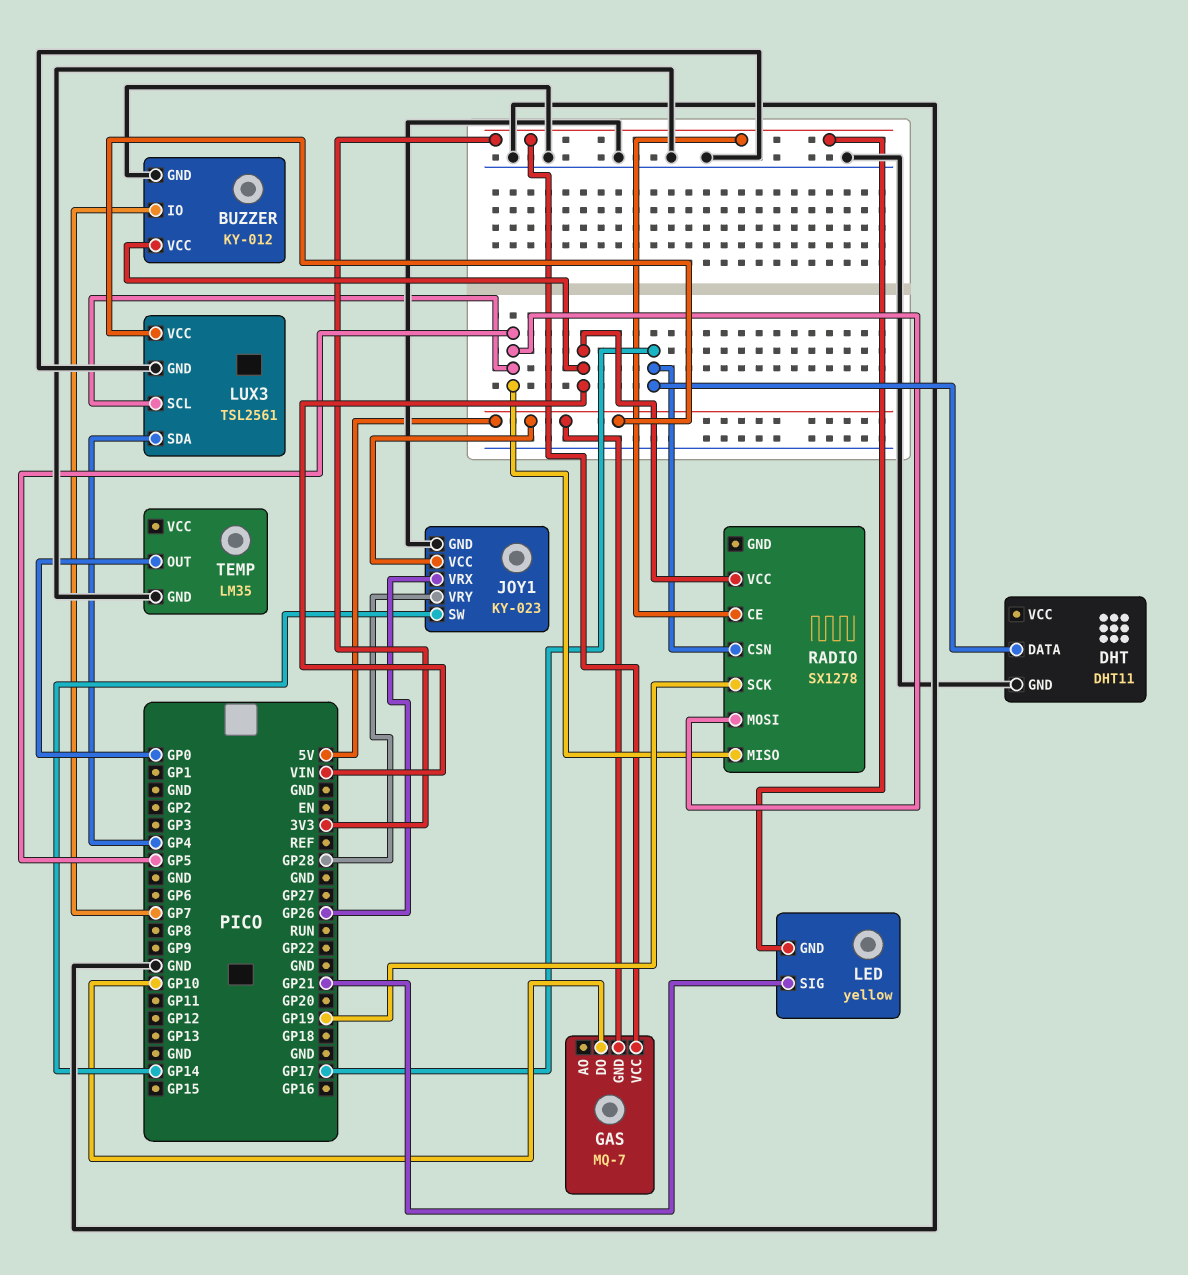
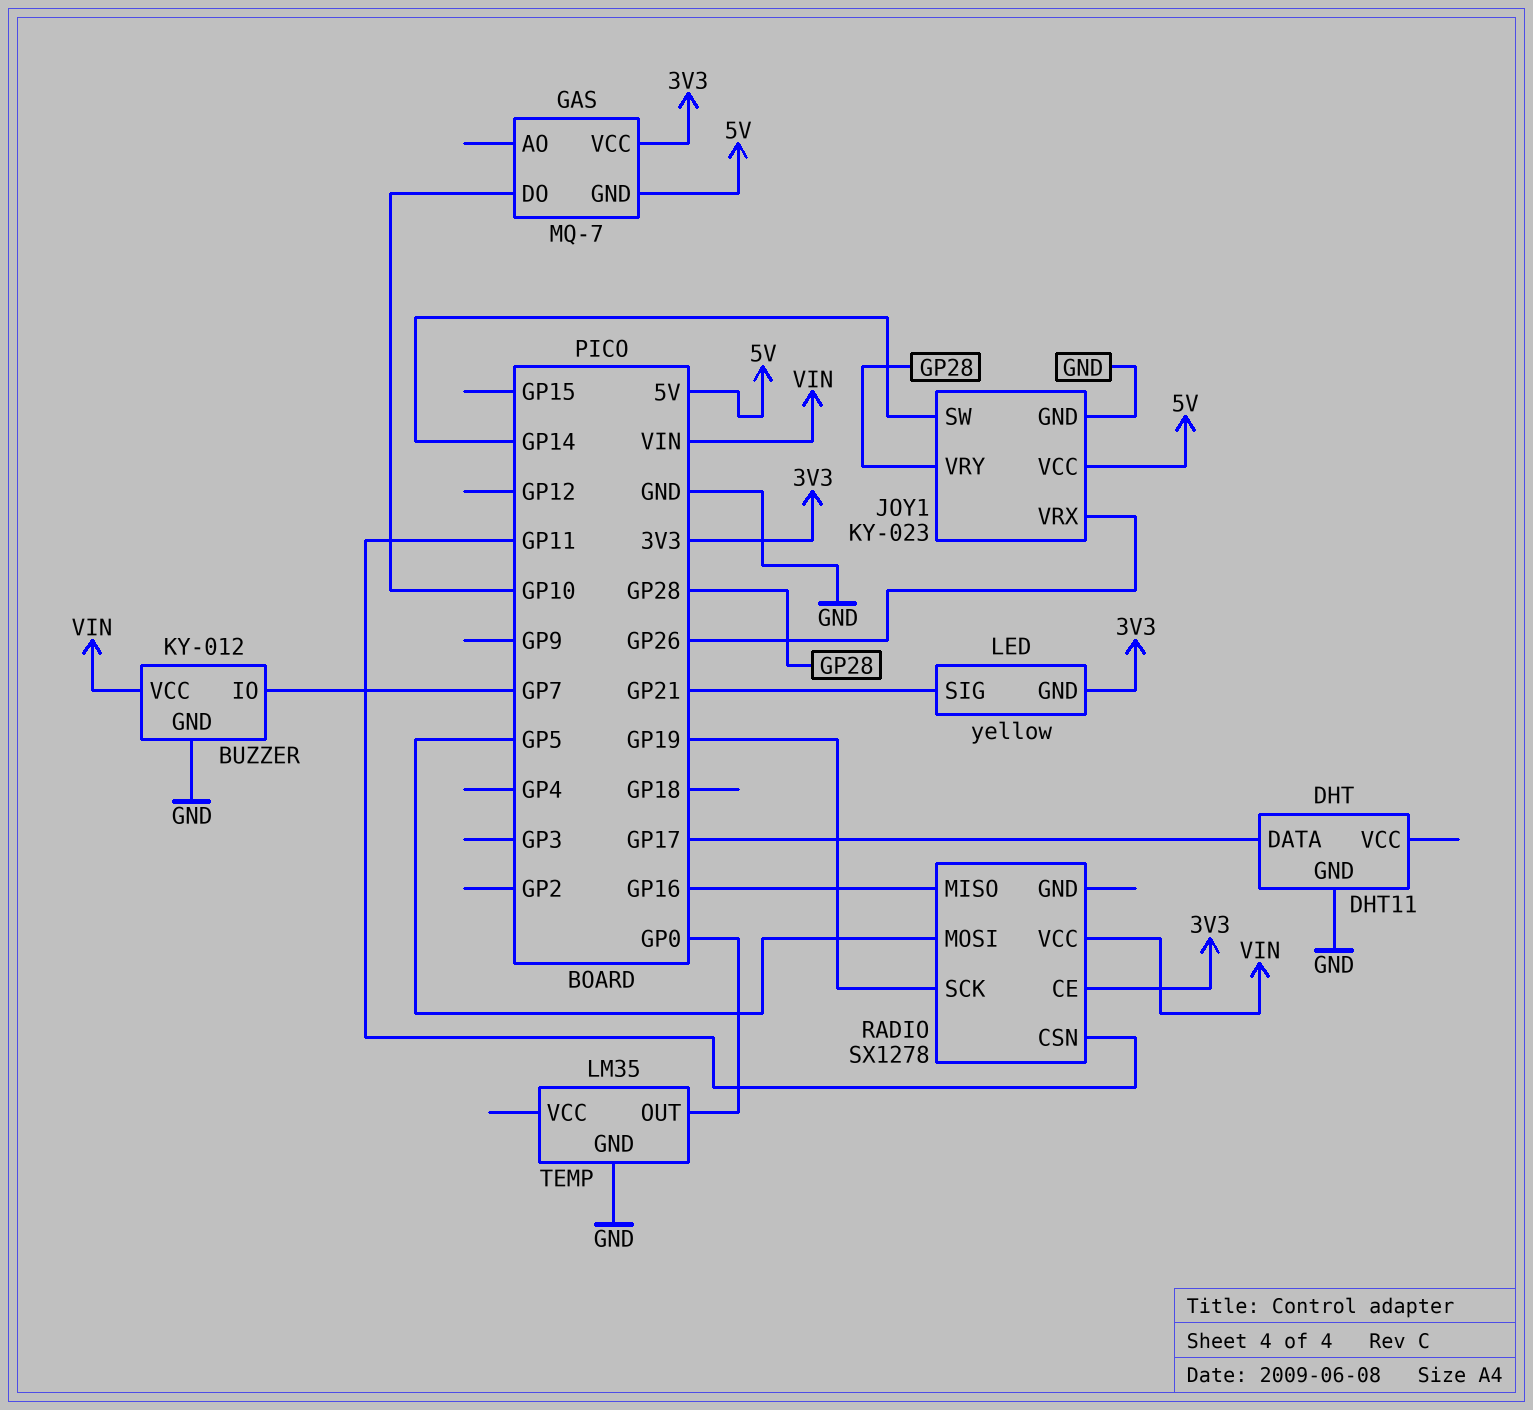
LUX3: TSL2561 -> none
LUX3 pin GND: GND -> none
LUX3 pin SCL: GP5 -> none
LUX3 pin SDA: GP4 -> none
LUX3 pin VCC: 5V -> none
RADIO pin CSN: GP17 -> GP11
RADIO pin MISO: GP5 -> GP16

